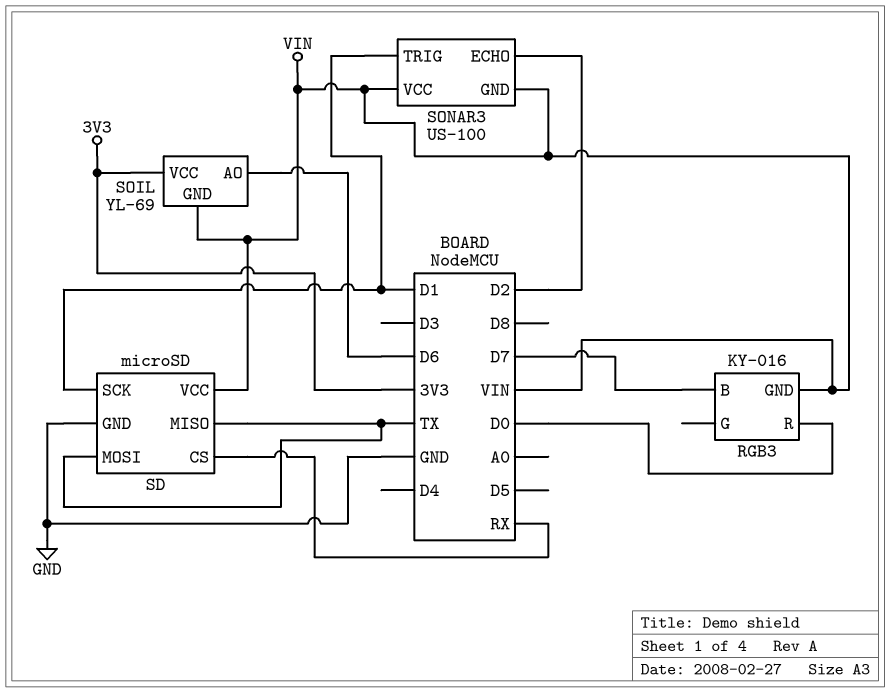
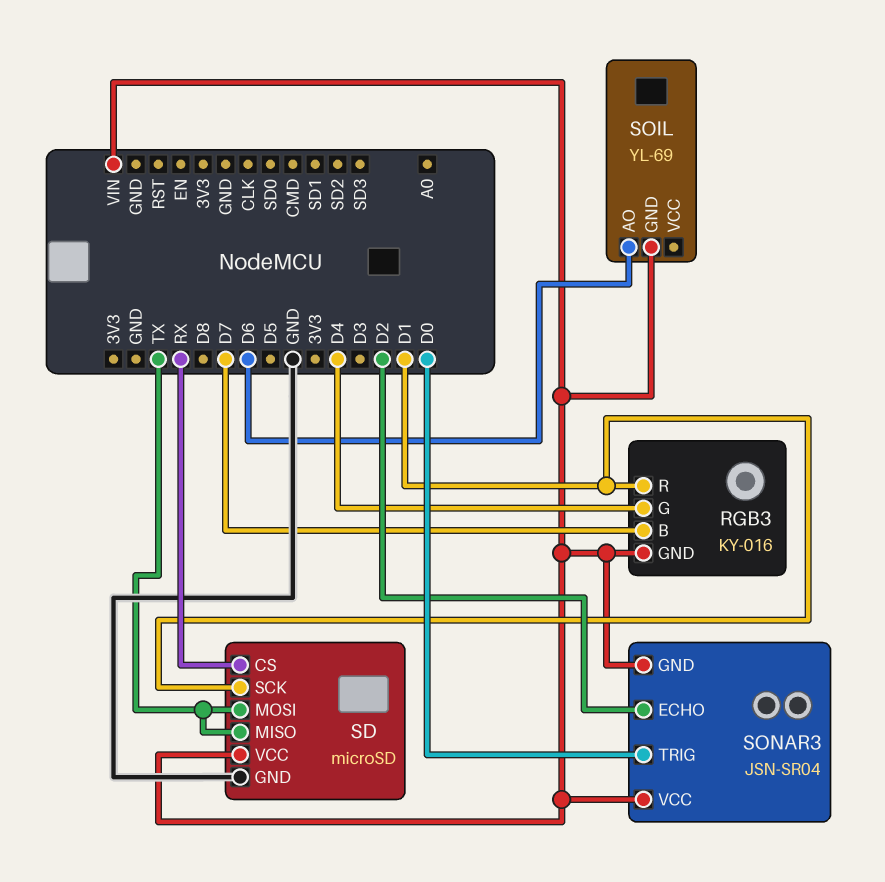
RGB3 pin G: none -> D4
RGB3 pin R: D0 -> D1
SOIL pin VCC: 3V3 -> none
SONAR3: US-100 -> JSN-SR04
SONAR3 pin TRIG: D1 -> D0

